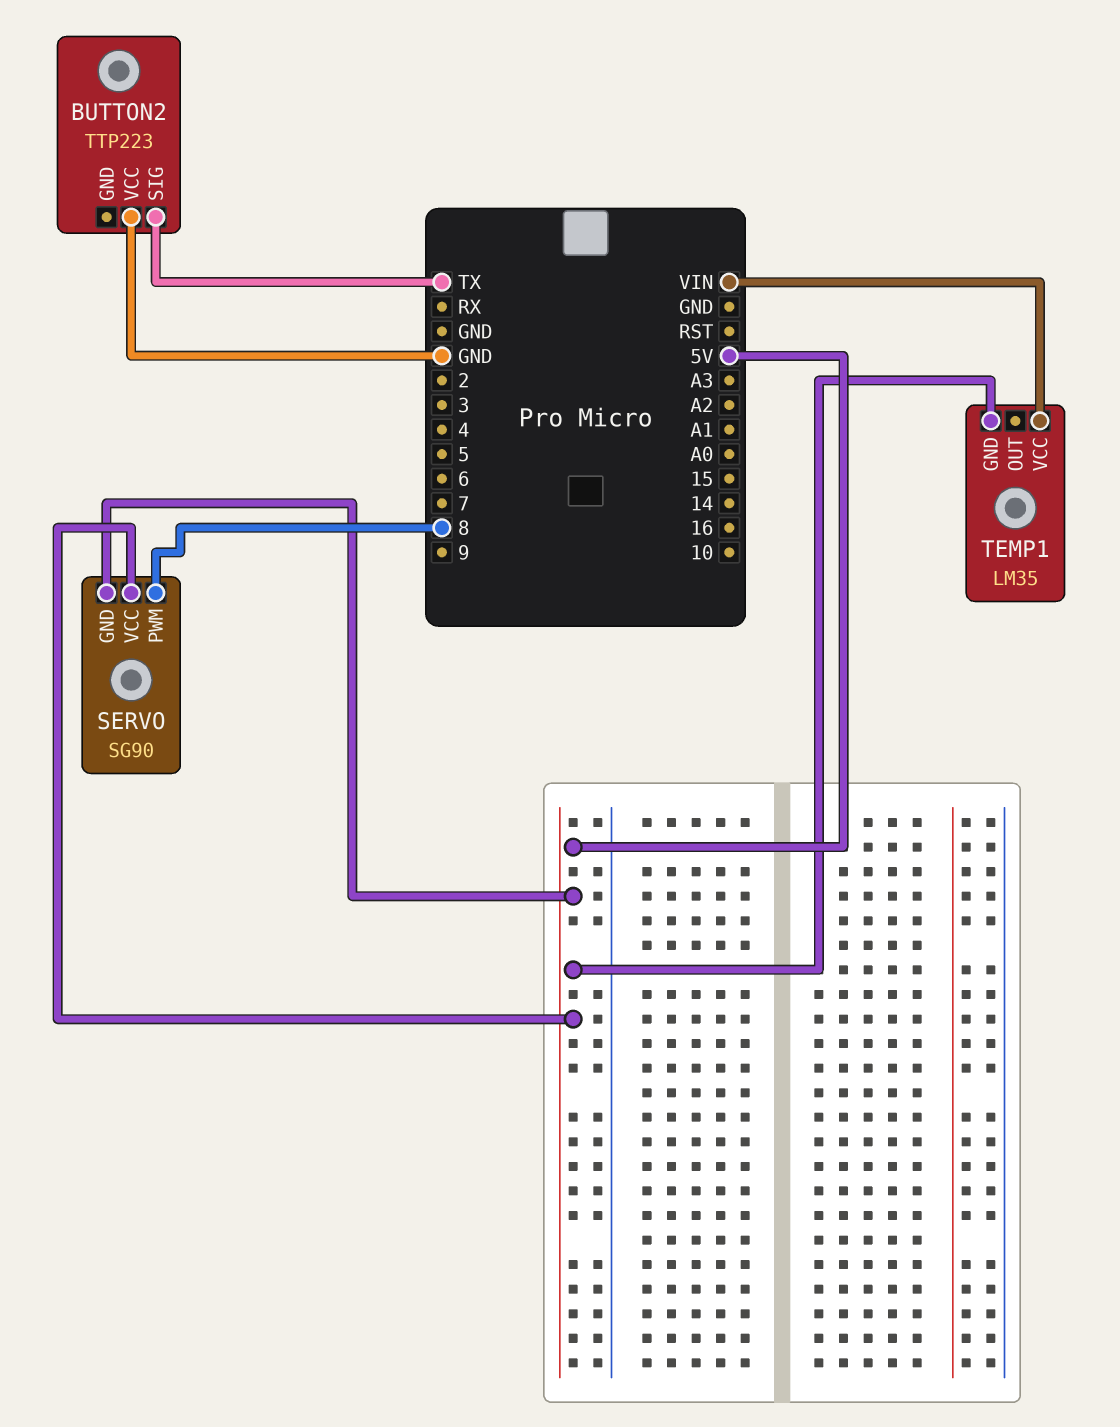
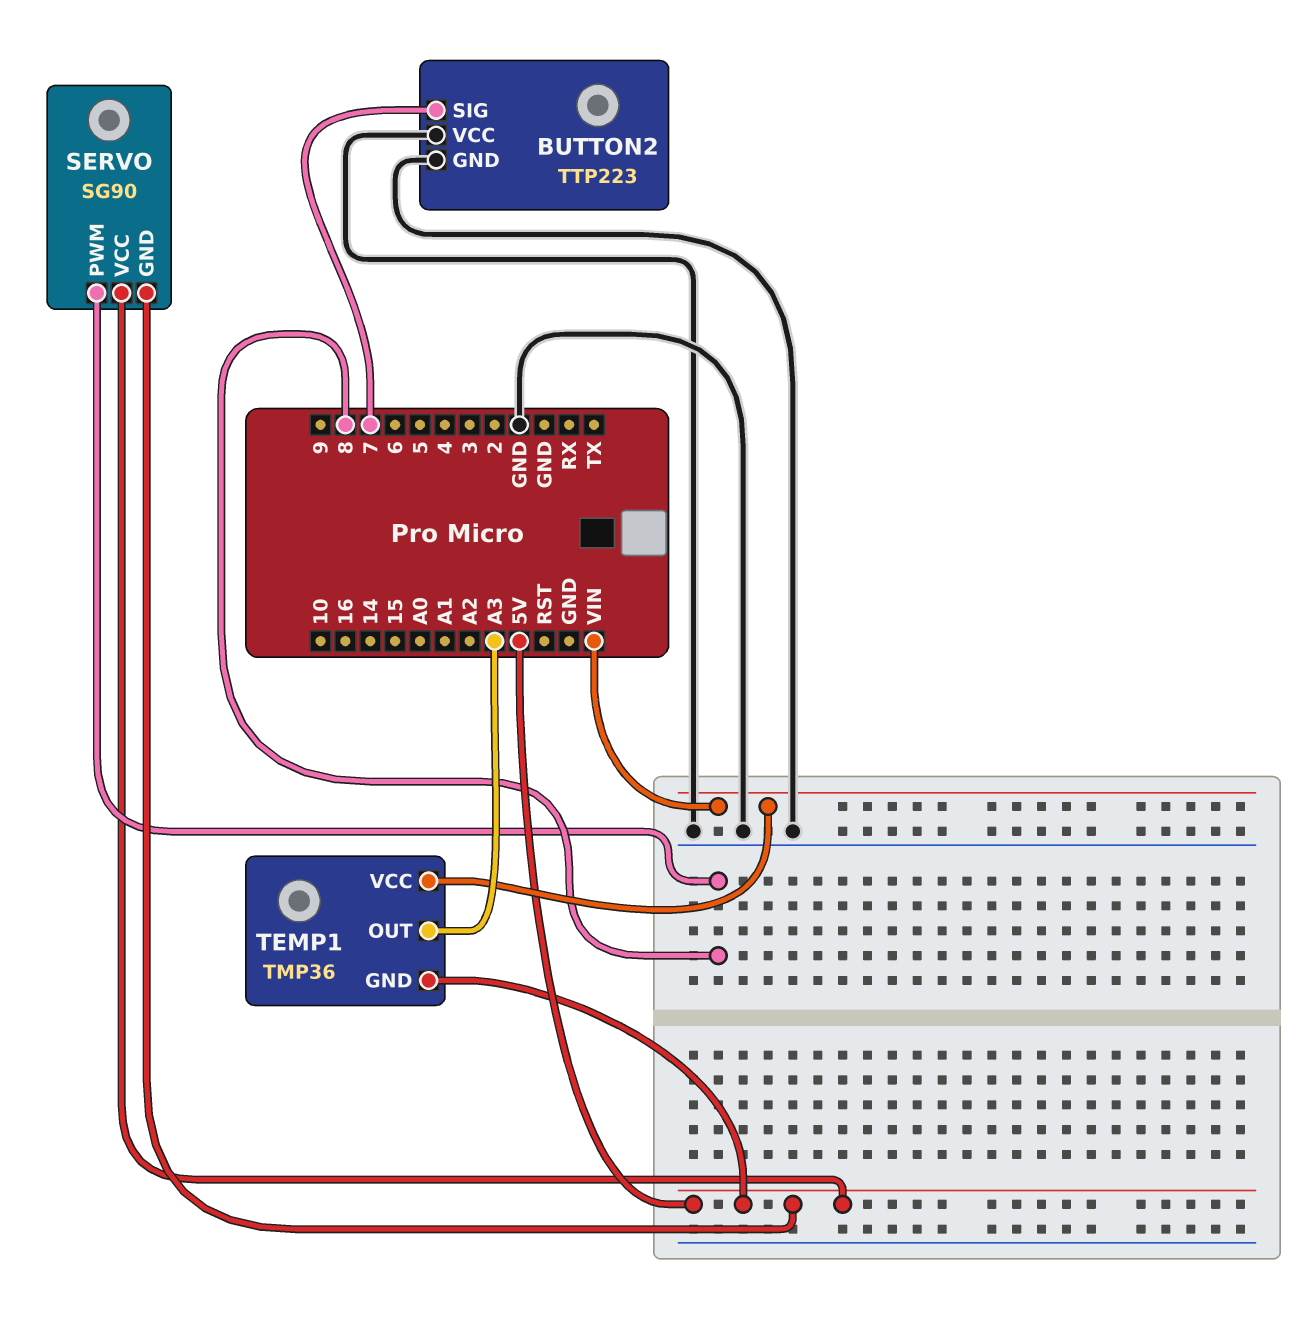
BUTTON2 pin GND: none -> GND
BUTTON2 pin SIG: TX -> 7
TEMP1: LM35 -> TMP36
TEMP1 pin OUT: none -> A3

